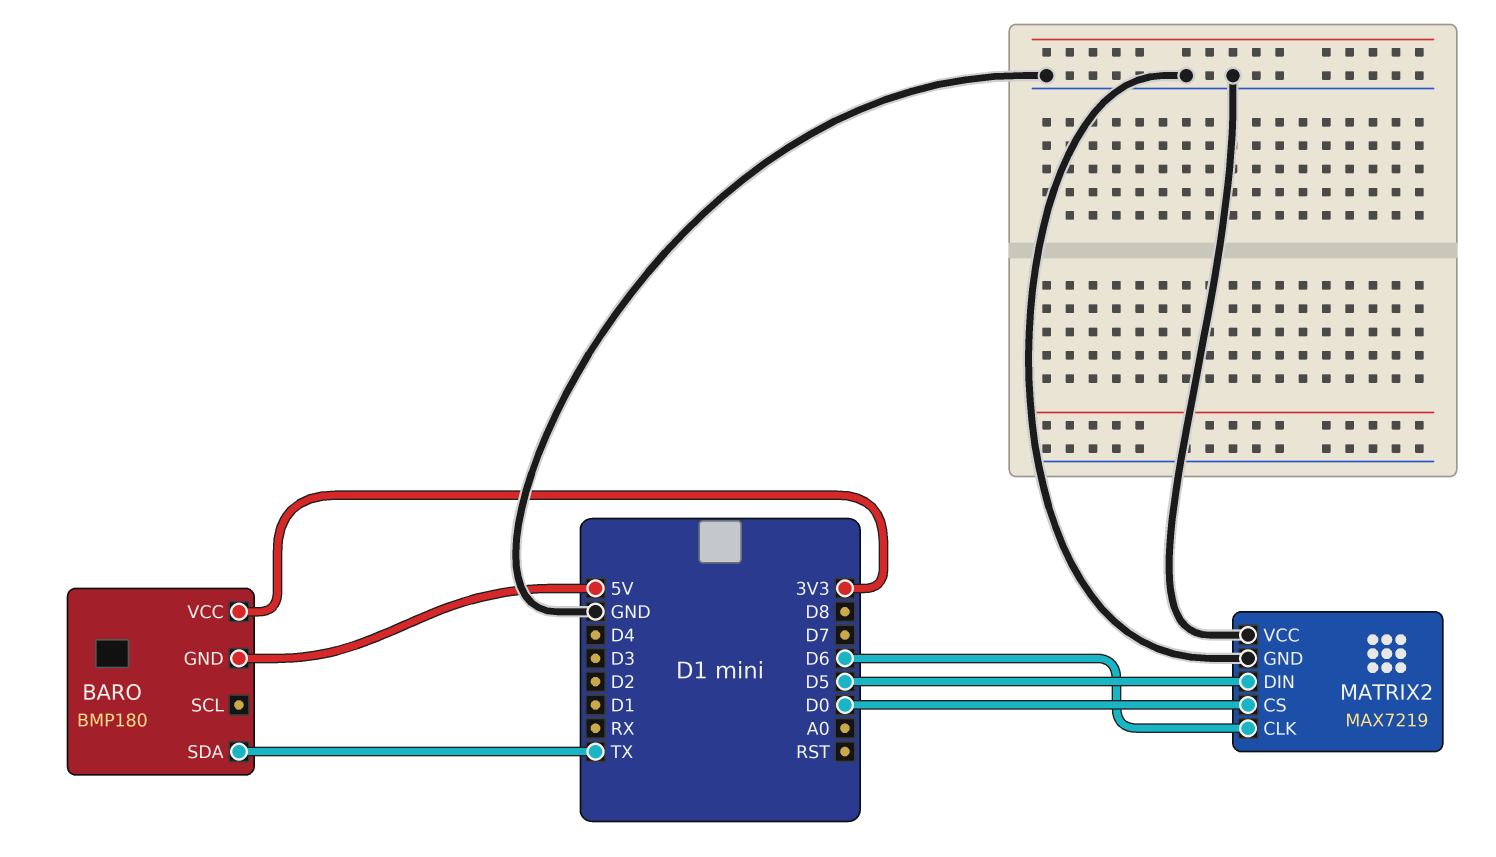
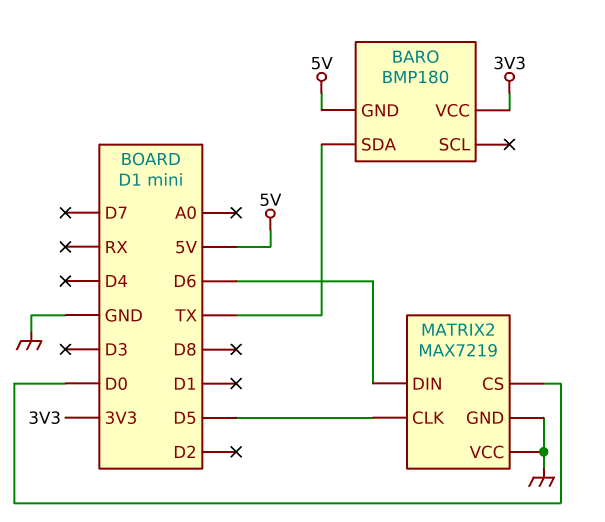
MATRIX2 pin CLK: D6 -> D5
MATRIX2 pin DIN: D5 -> D6

